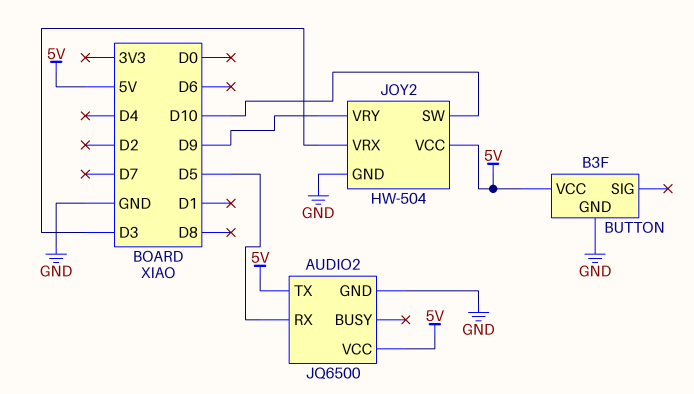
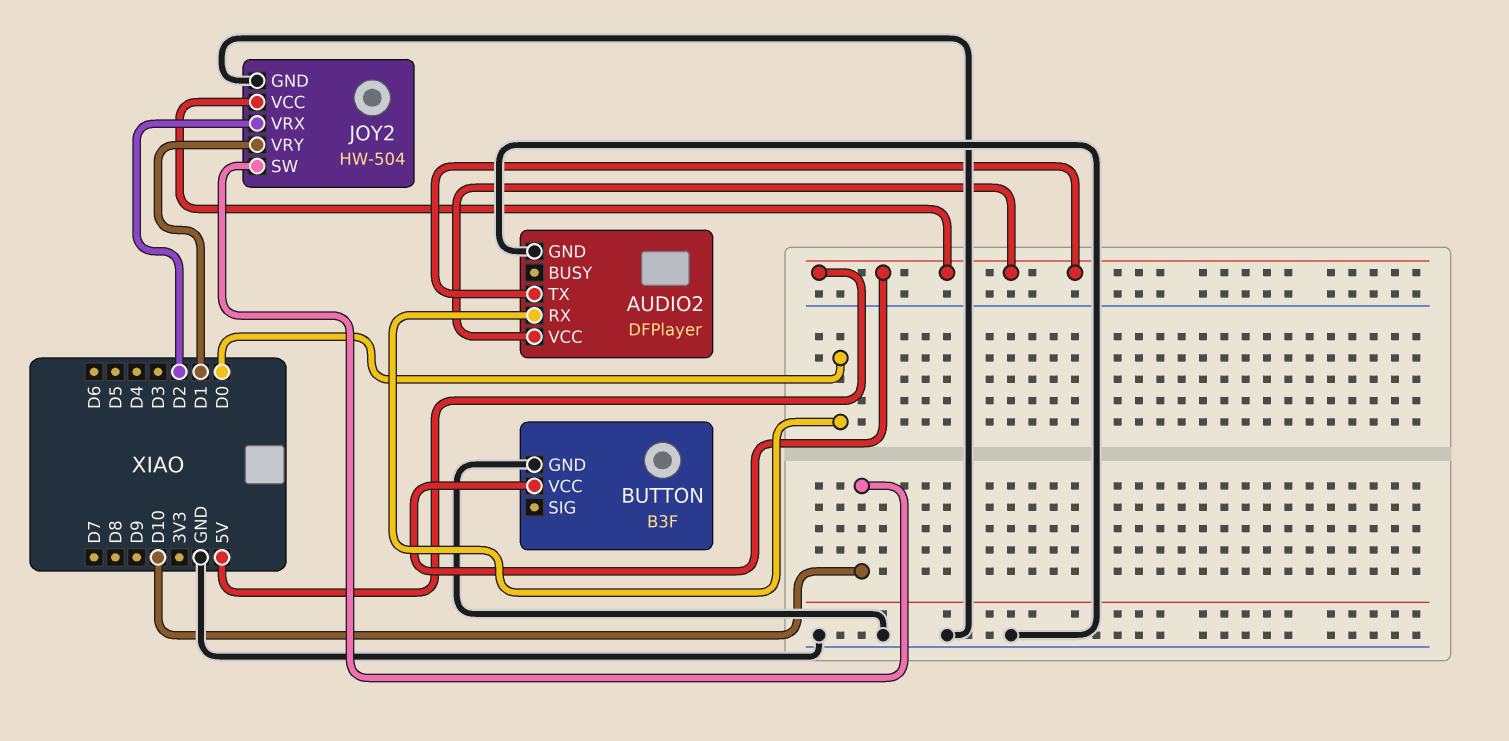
AUDIO2: JQ6500 -> DFPlayer
AUDIO2 pin RX: D5 -> D0
JOY2 pin VRX: D3 -> D2
JOY2 pin VRY: D9 -> D1

